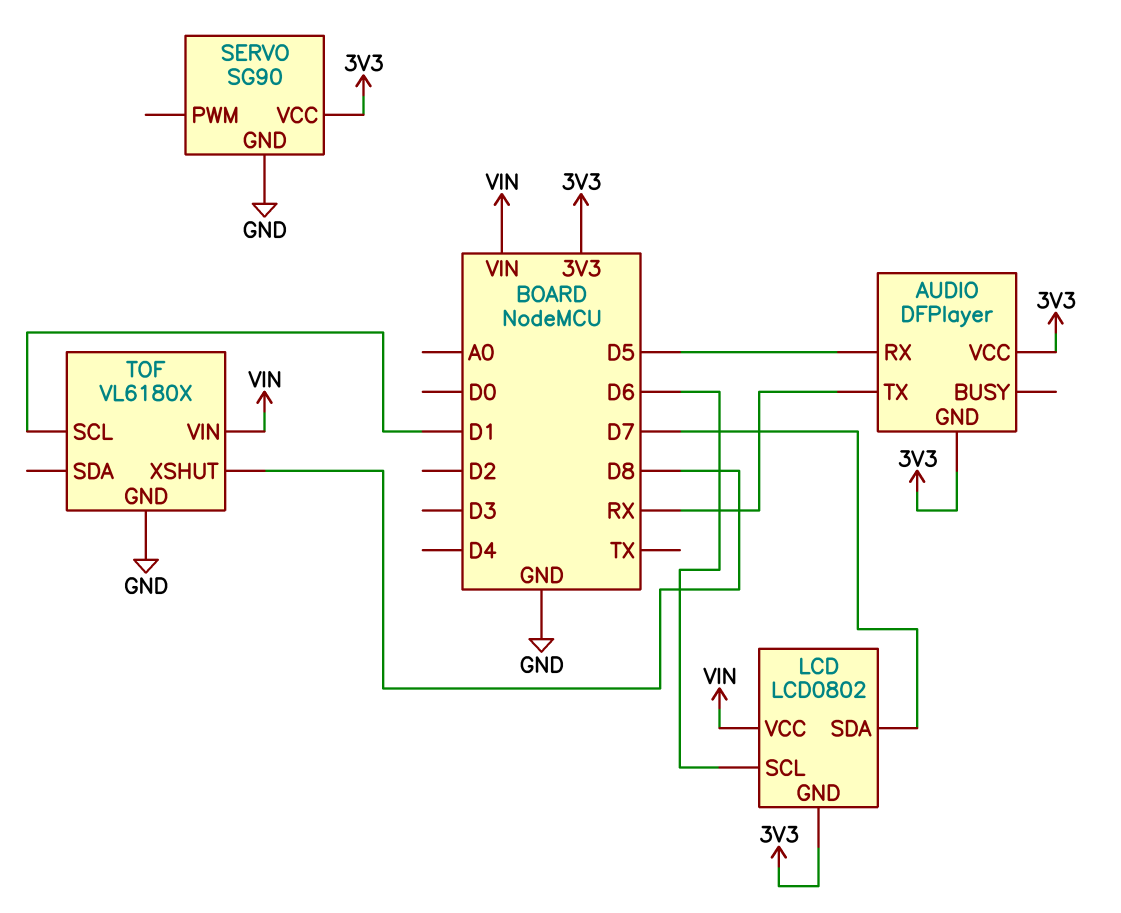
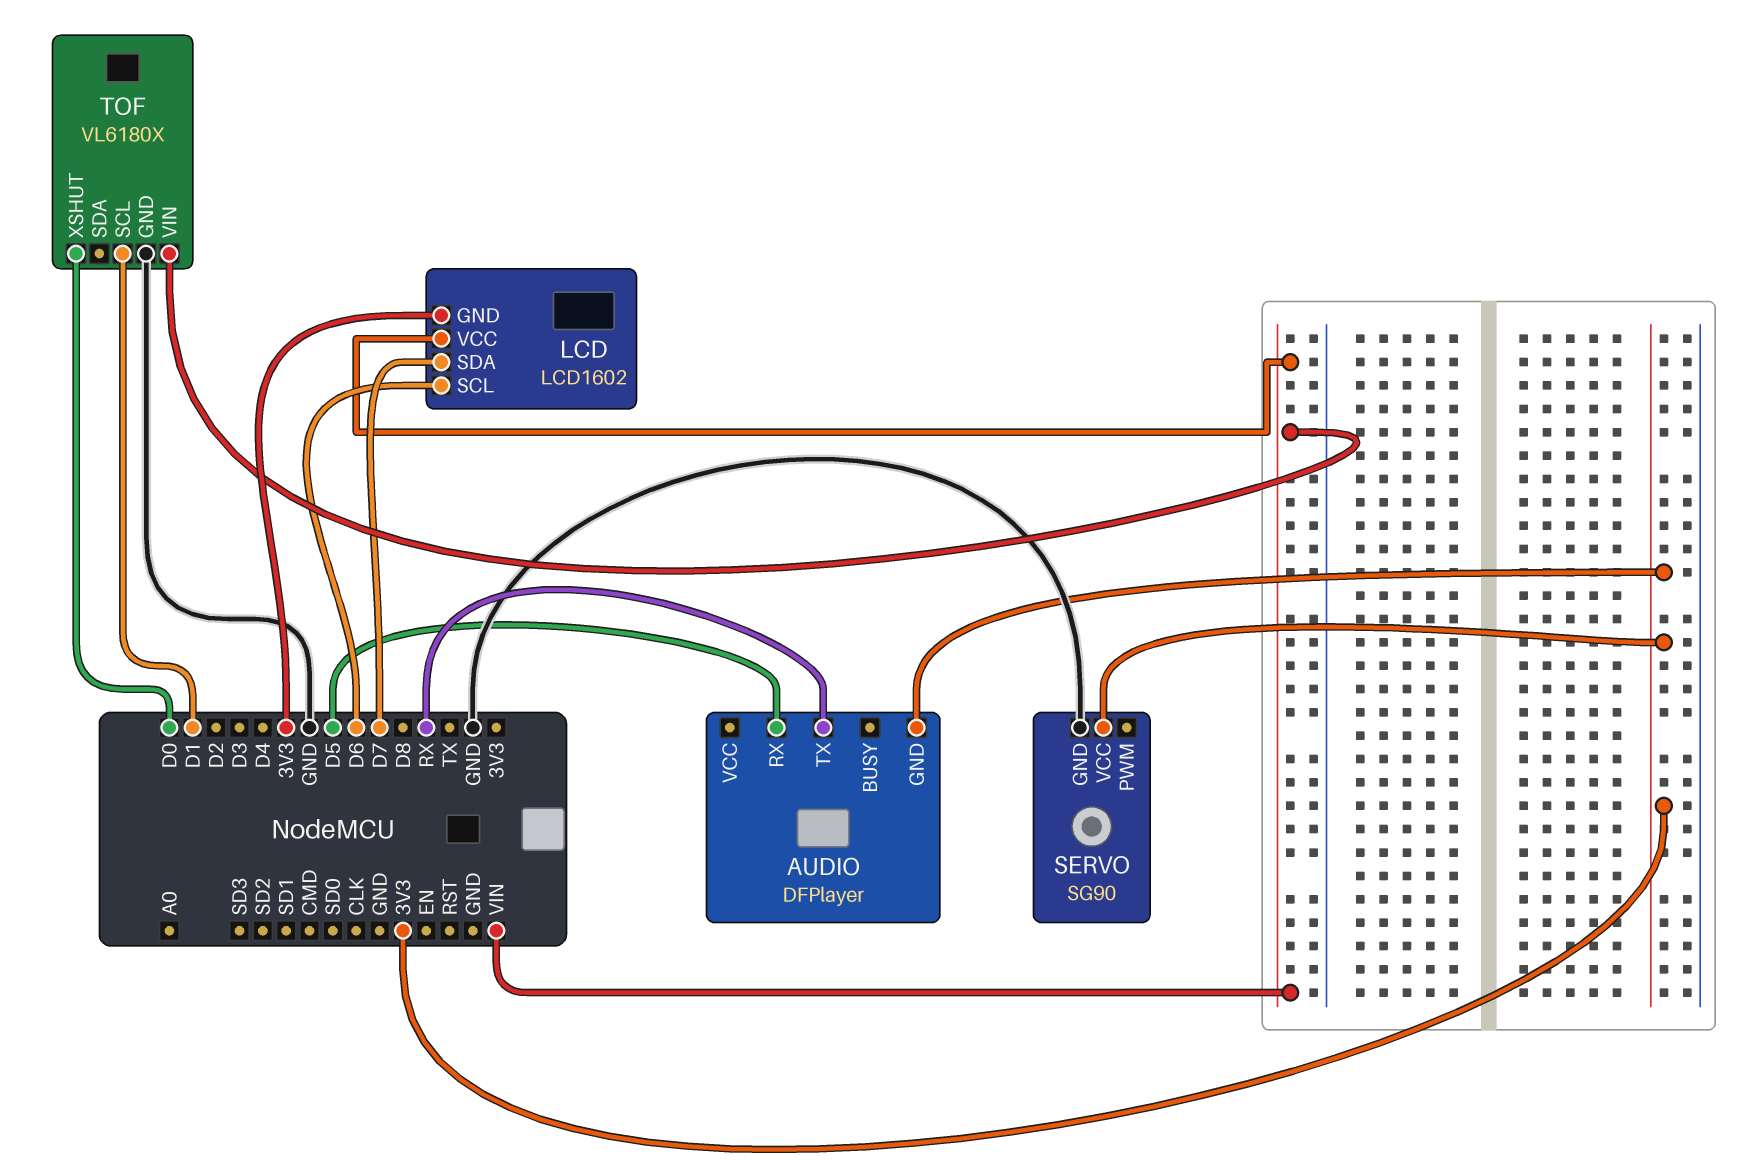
AUDIO pin VCC: 3V3 -> none
LCD: LCD0802 -> LCD1602
TOF pin XSHUT: D8 -> D0

